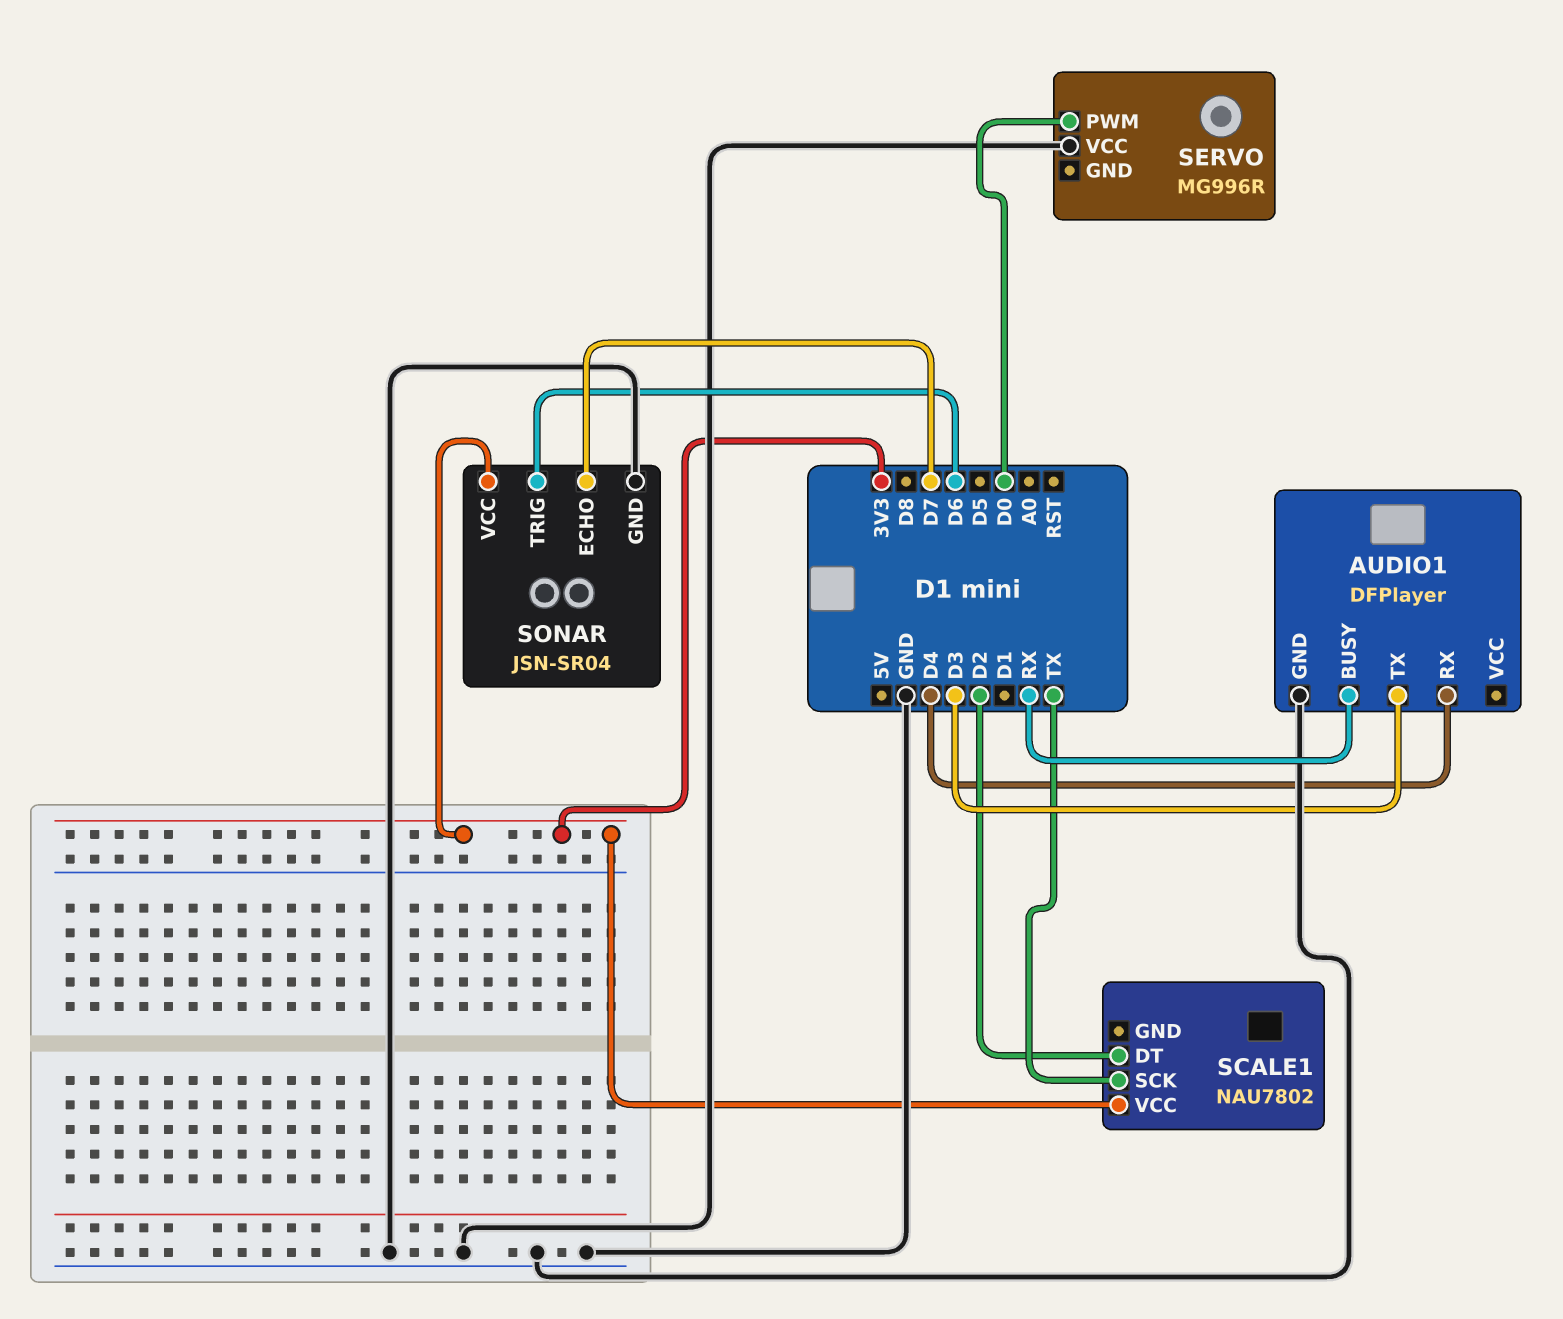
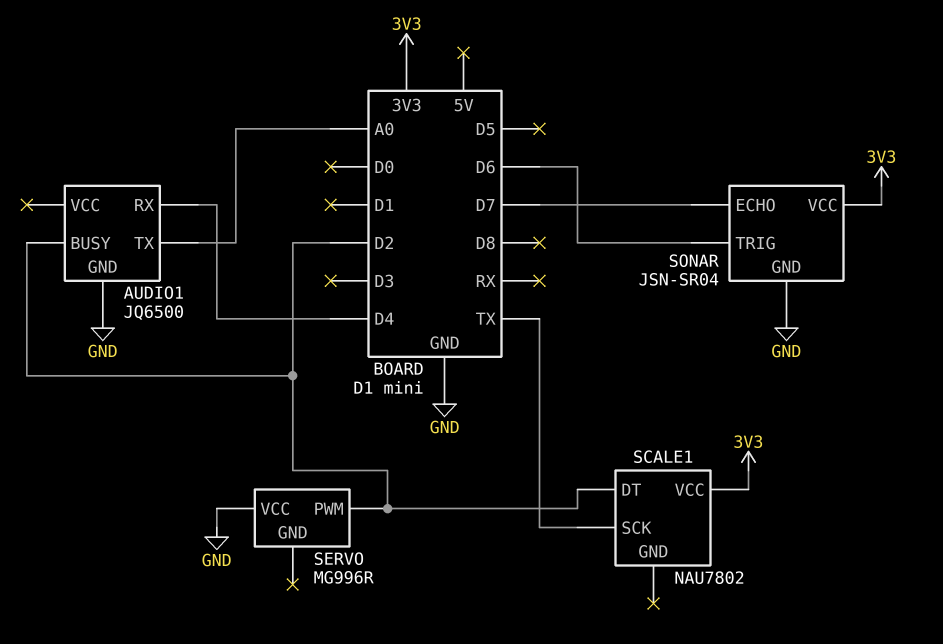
AUDIO1: DFPlayer -> JQ6500
AUDIO1 pin BUSY: RX -> D2
AUDIO1 pin TX: D3 -> A0
SERVO pin PWM: D0 -> D2

